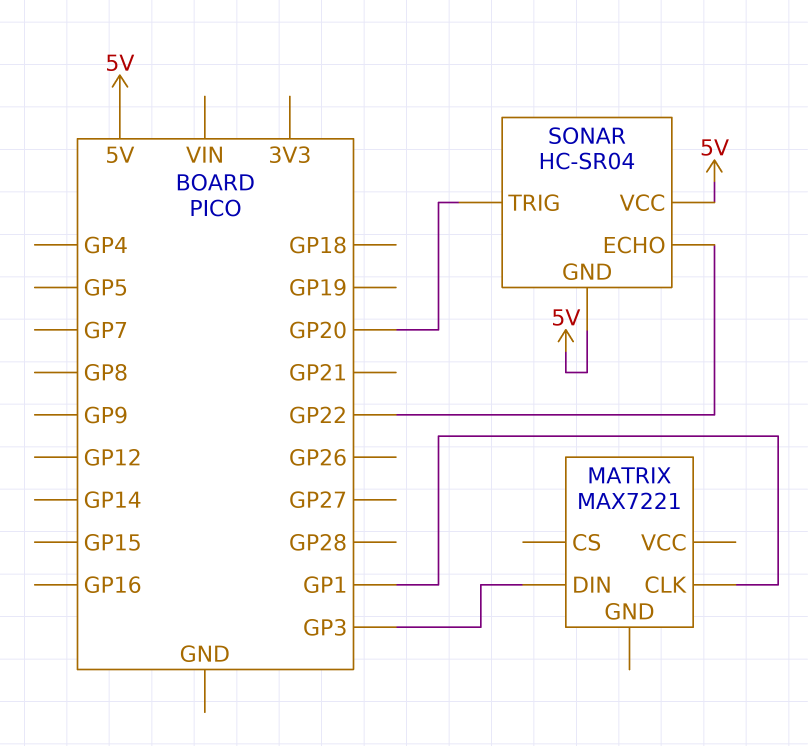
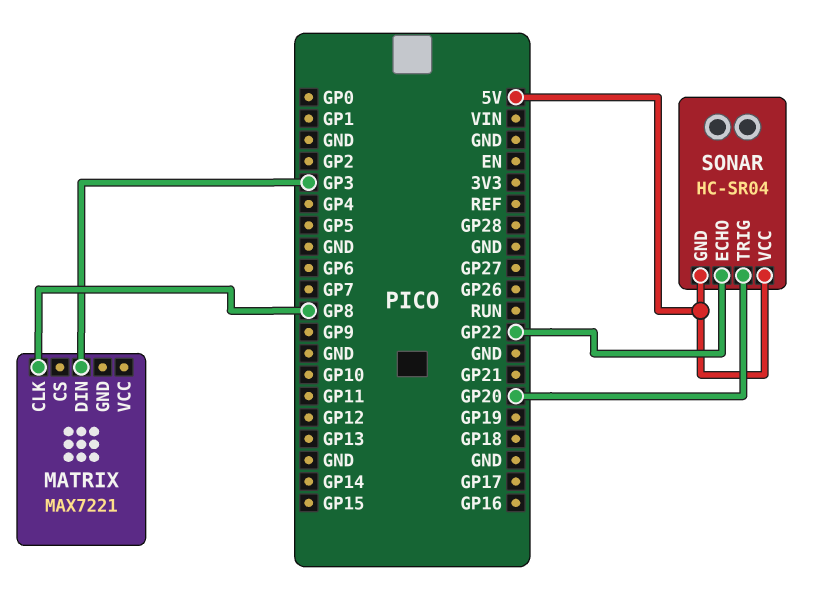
MATRIX pin CLK: GP1 -> GP8

